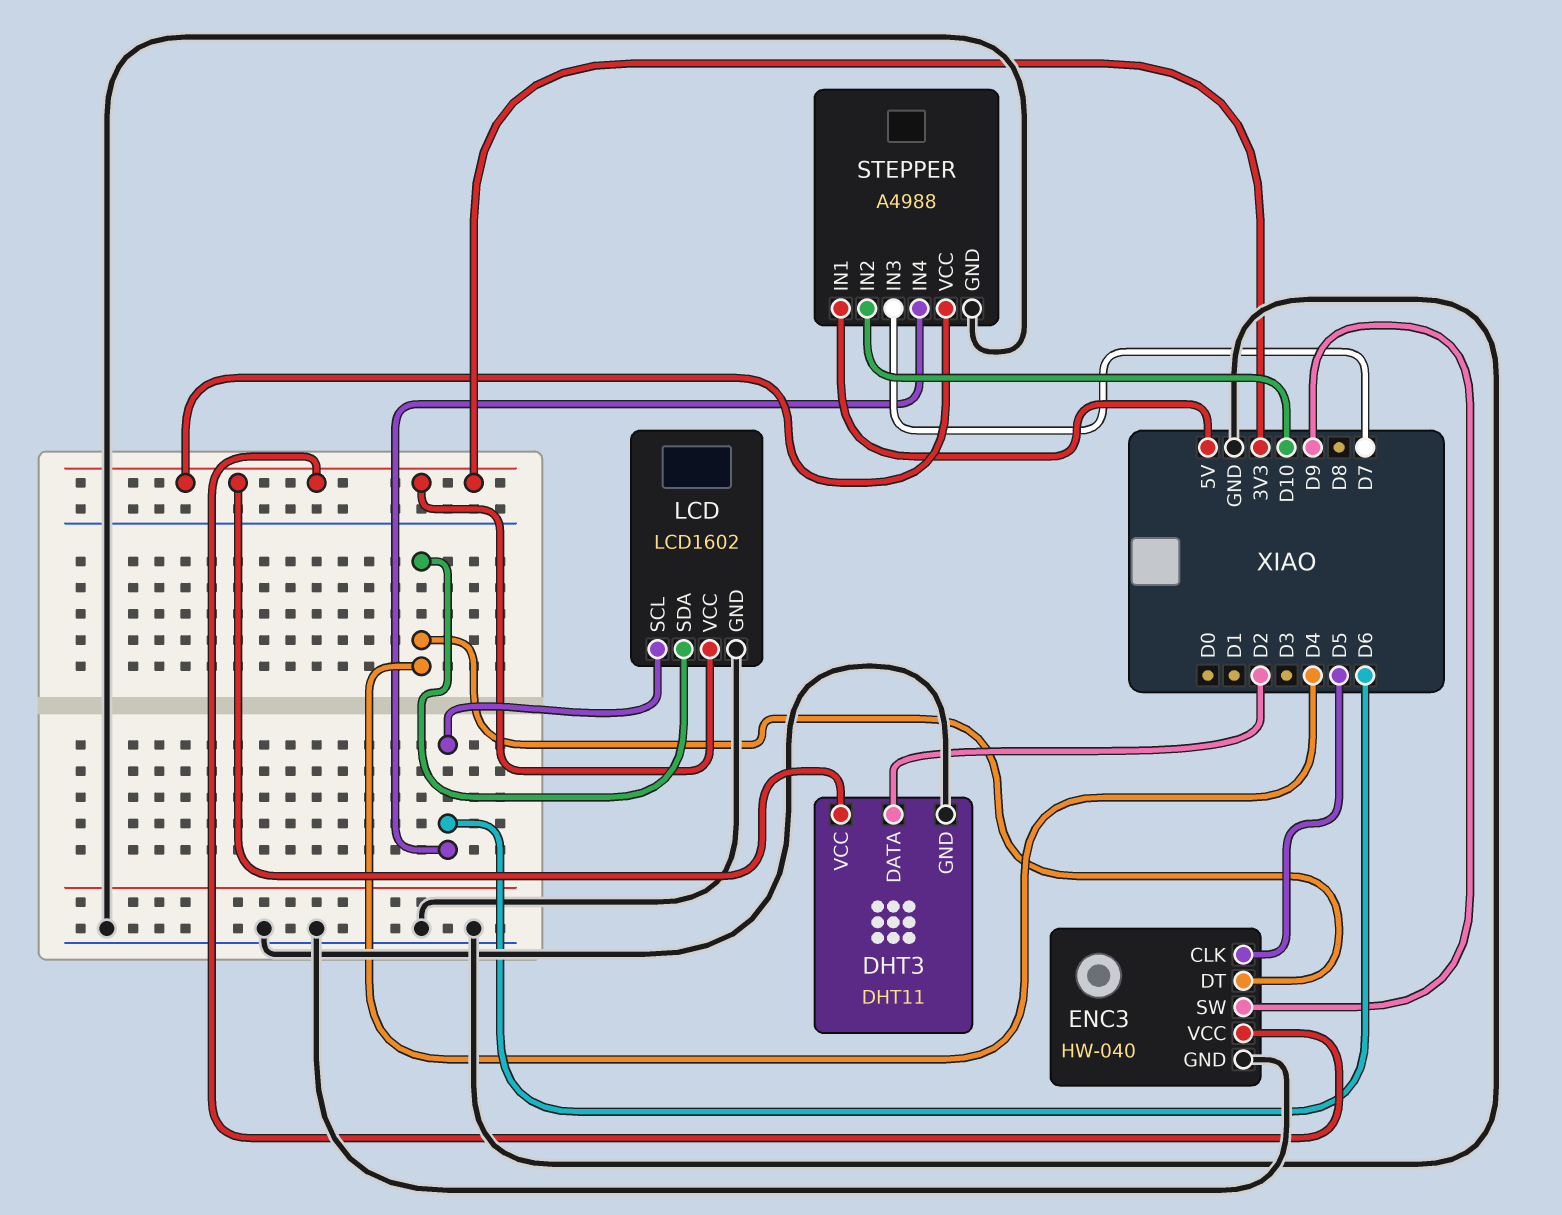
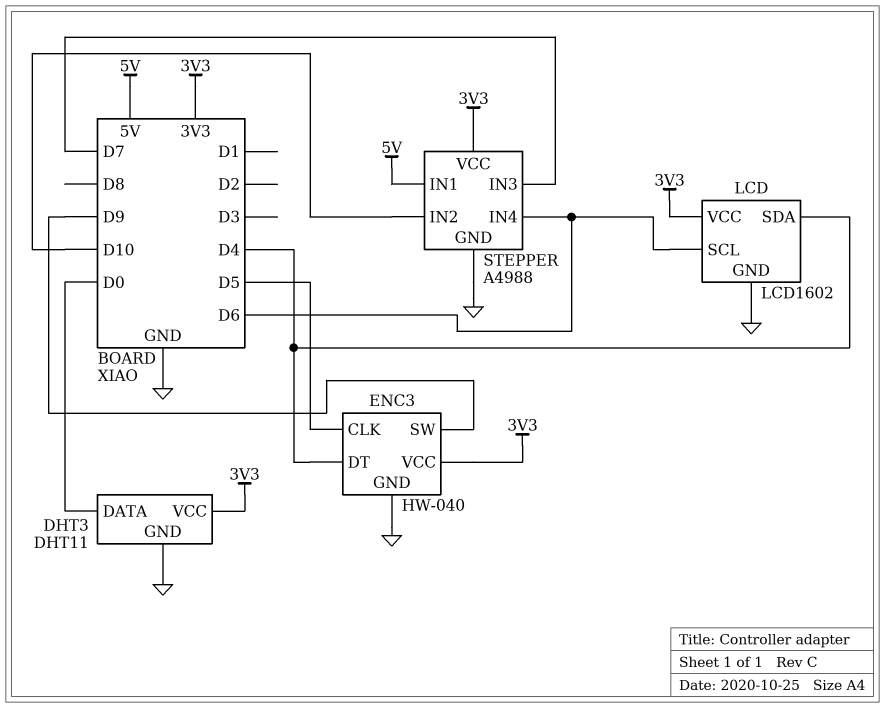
DHT3 pin DATA: D2 -> D0

